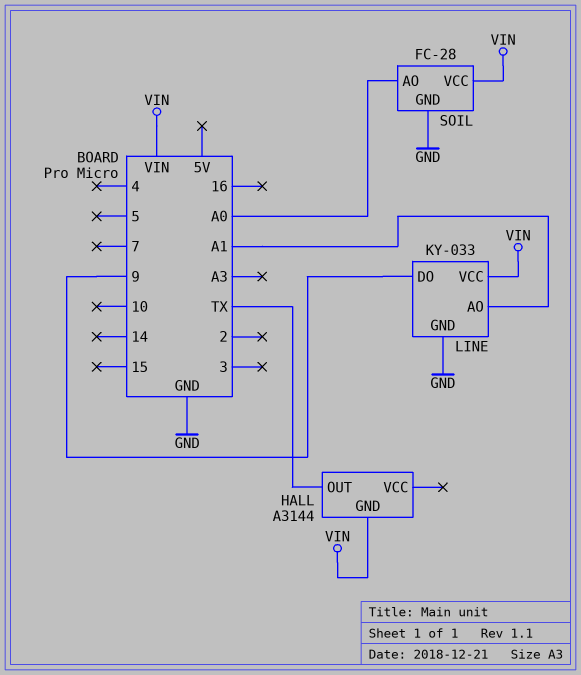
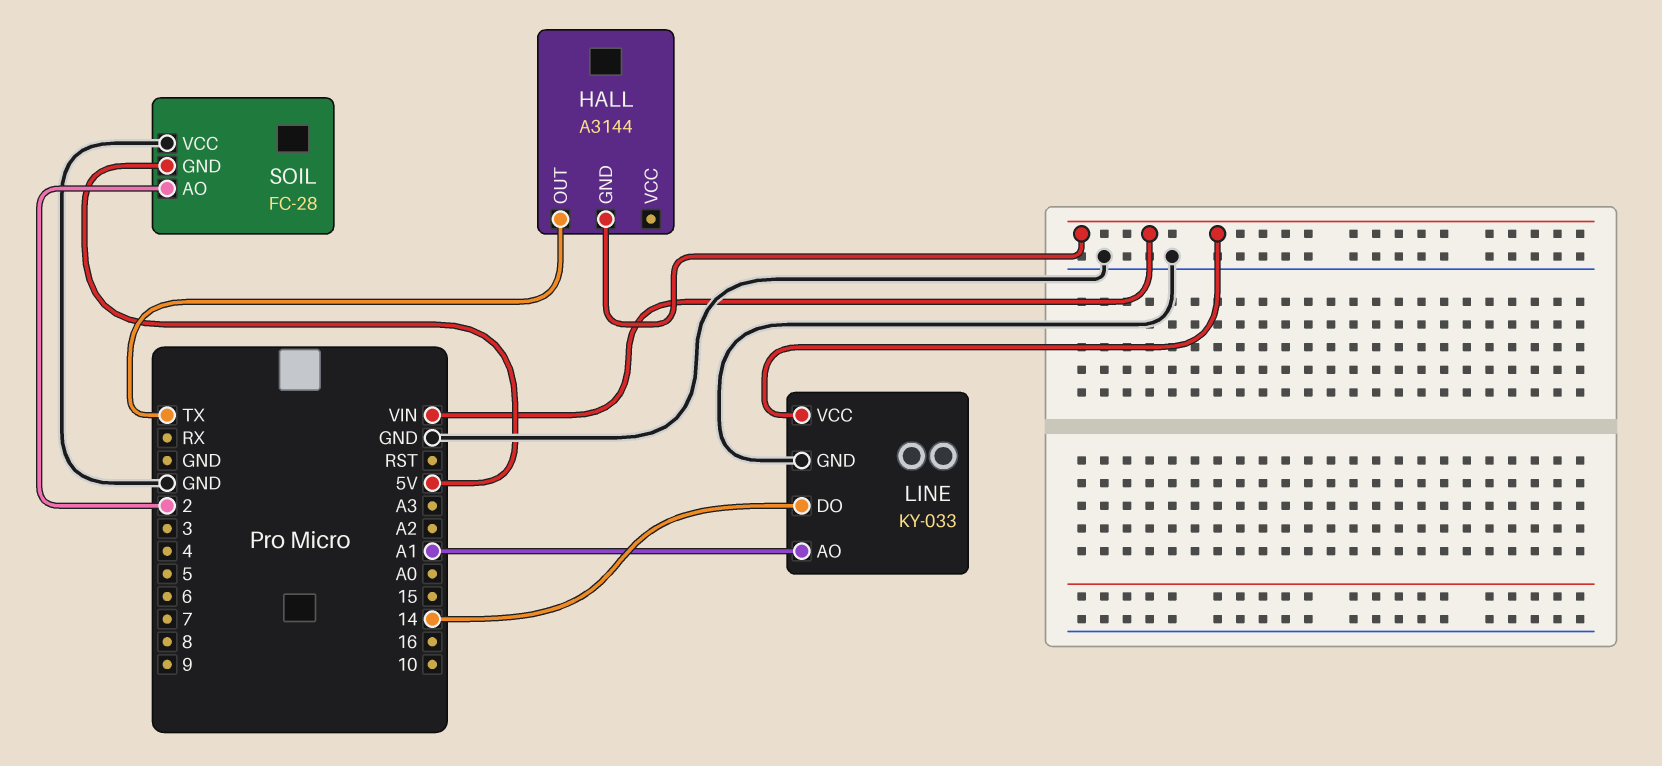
LINE pin DO: 9 -> 14
SOIL pin AO: A0 -> 2
SOIL pin GND: GND -> 5V
SOIL pin VCC: VIN -> GND

